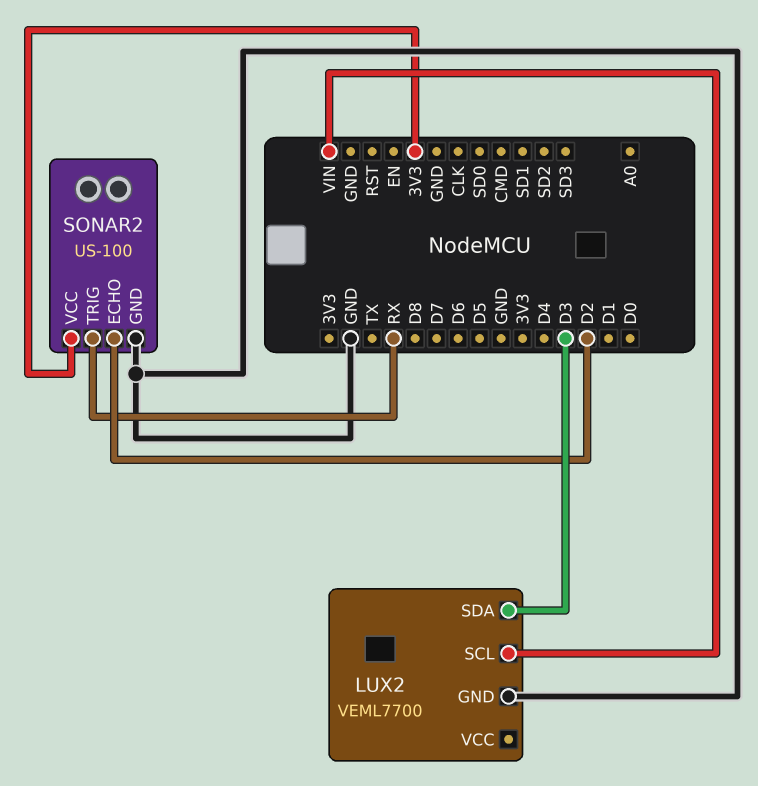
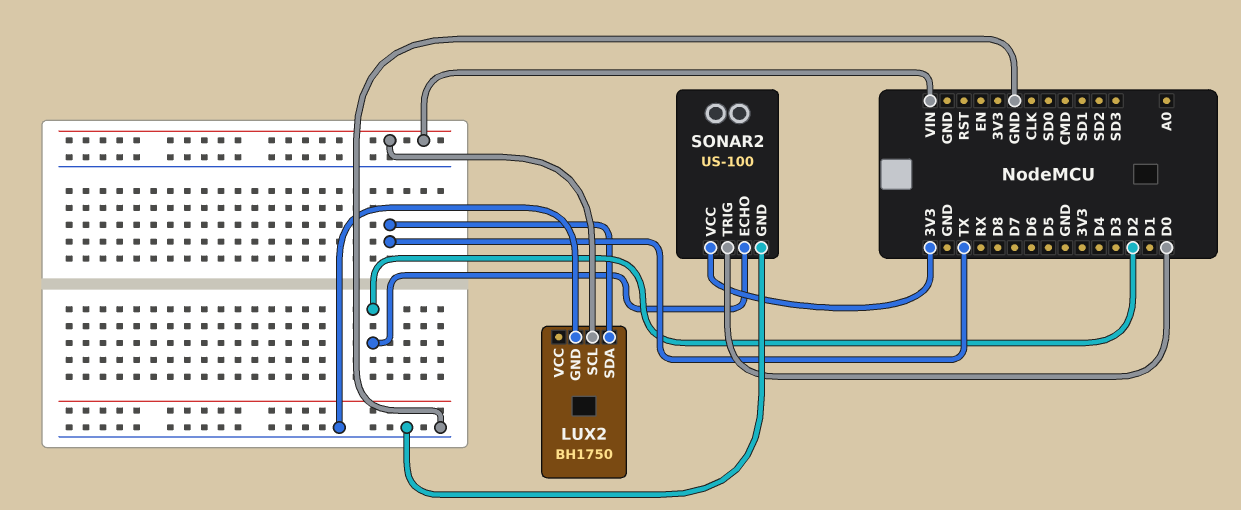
LUX2: VEML7700 -> BH1750
LUX2 pin SDA: D3 -> TX
SONAR2 pin TRIG: RX -> D0

